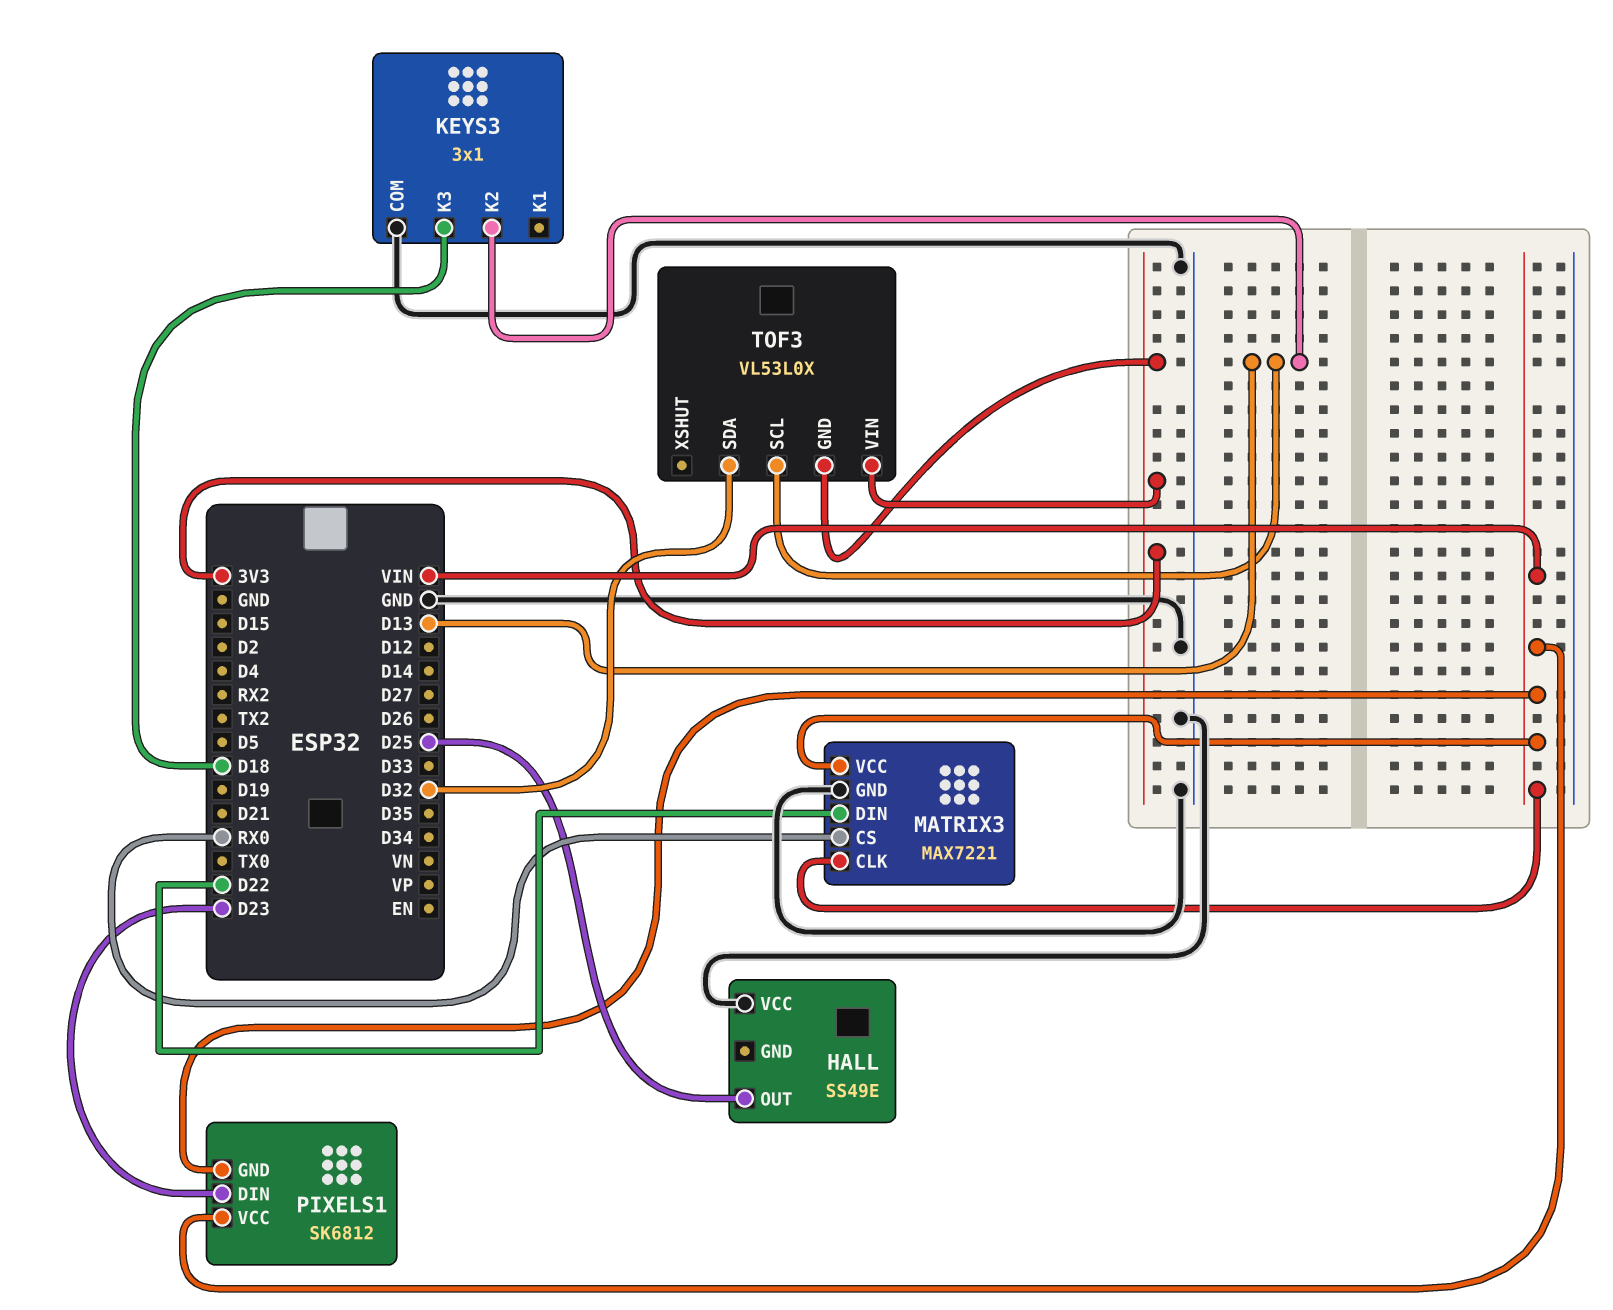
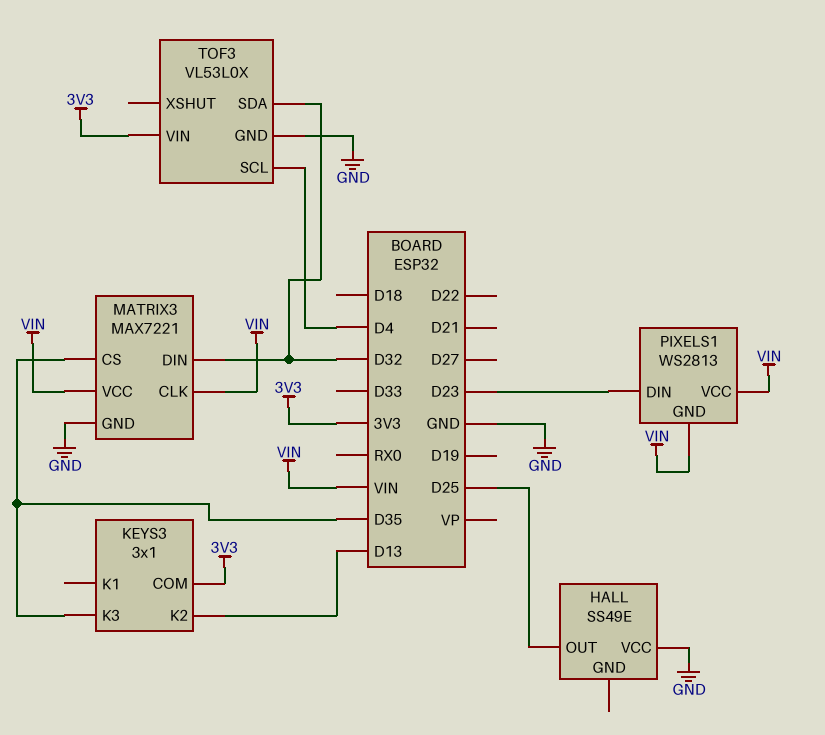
KEYS3 pin COM: GND -> 3V3
KEYS3 pin K3: D18 -> D35
MATRIX3 pin CS: RX0 -> D35
MATRIX3 pin DIN: D22 -> D32
PIXELS1: SK6812 -> WS2813
TOF3 pin GND: 3V3 -> GND
TOF3 pin SCL: D13 -> D4

